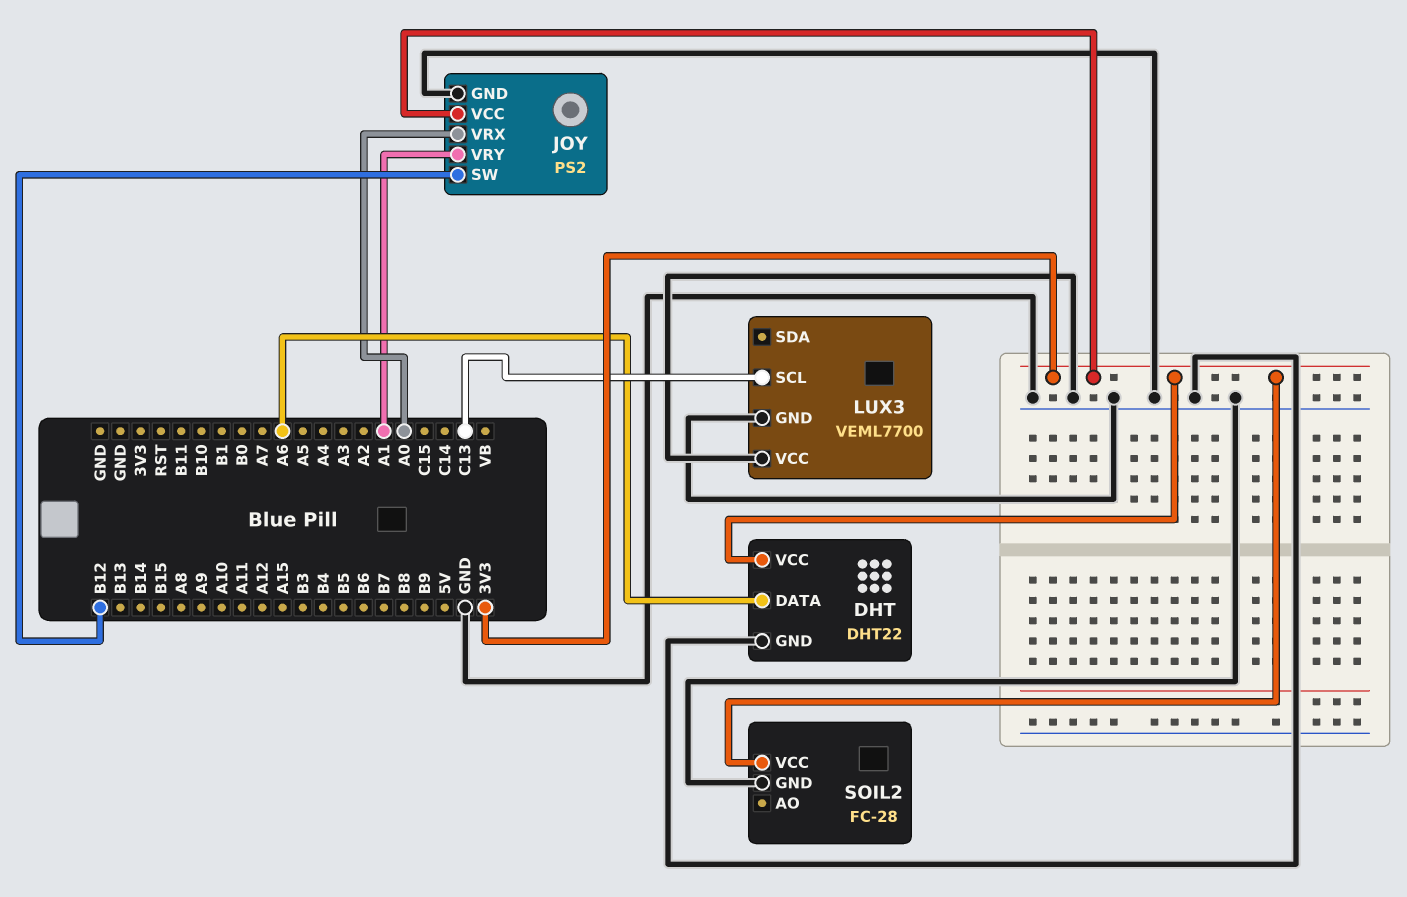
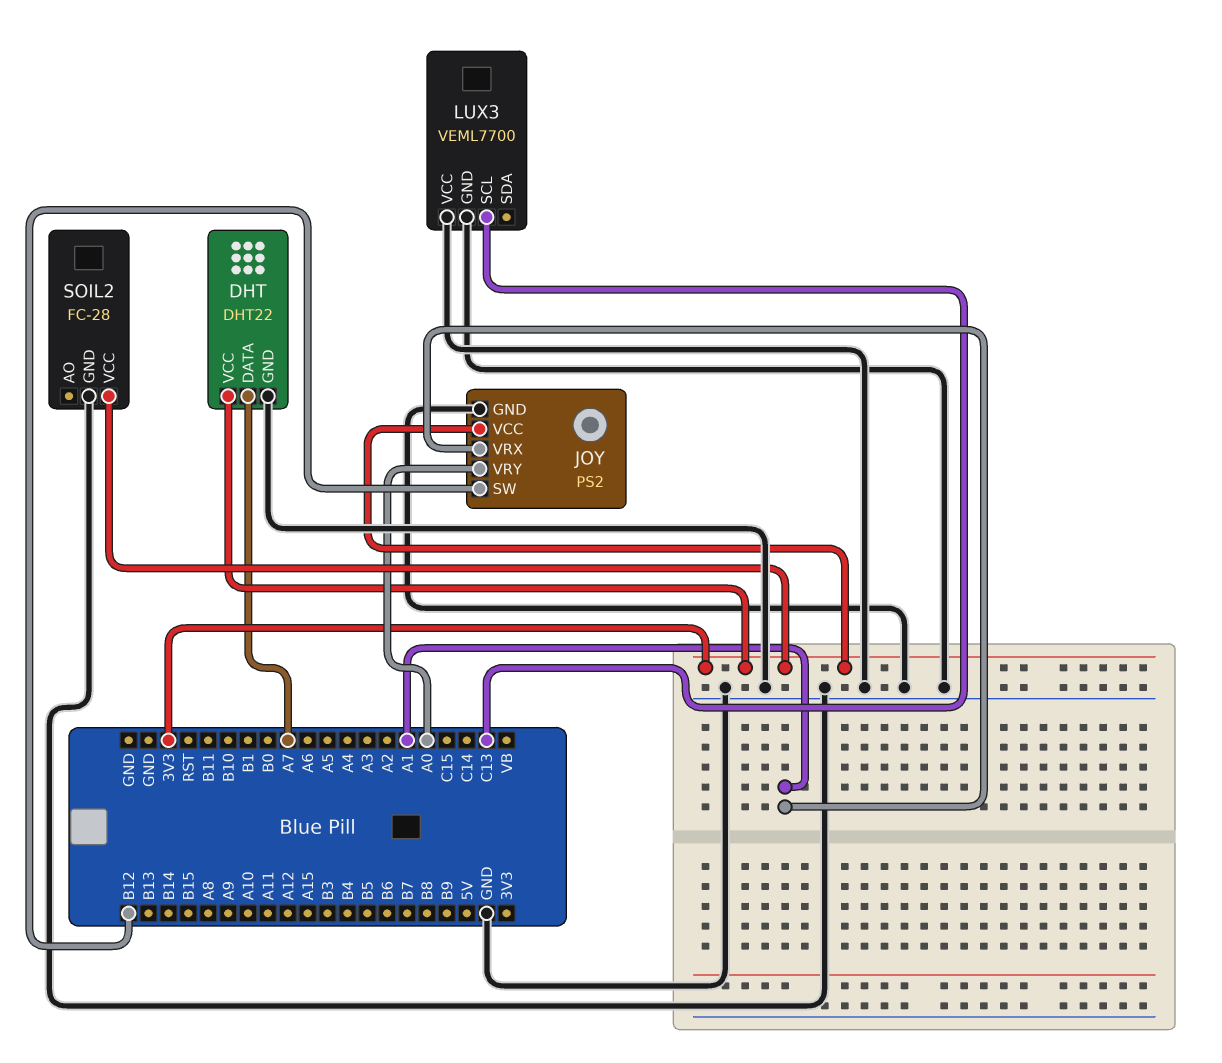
DHT pin DATA: A6 -> A7
JOY pin VRX: A0 -> A1
JOY pin VRY: A1 -> A0

